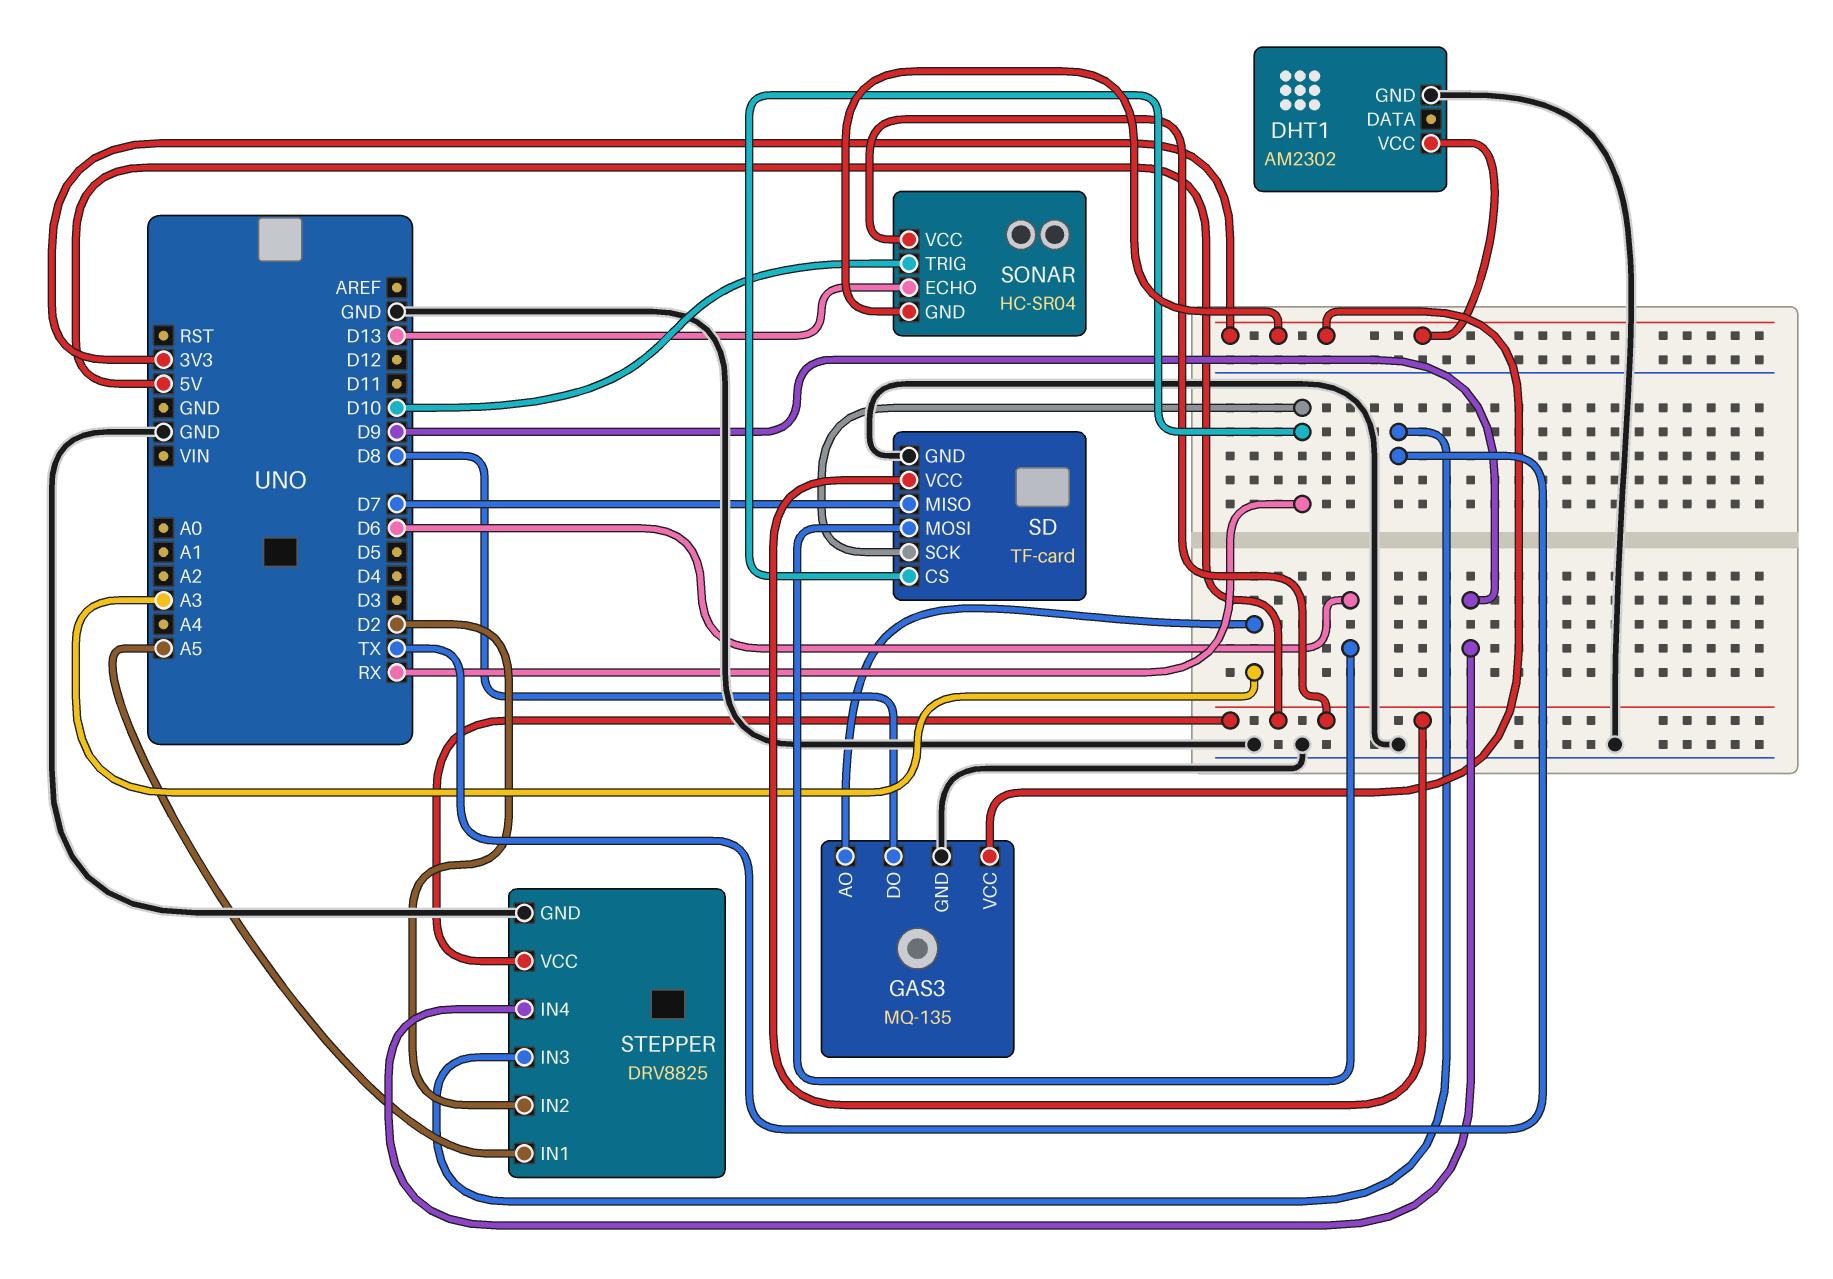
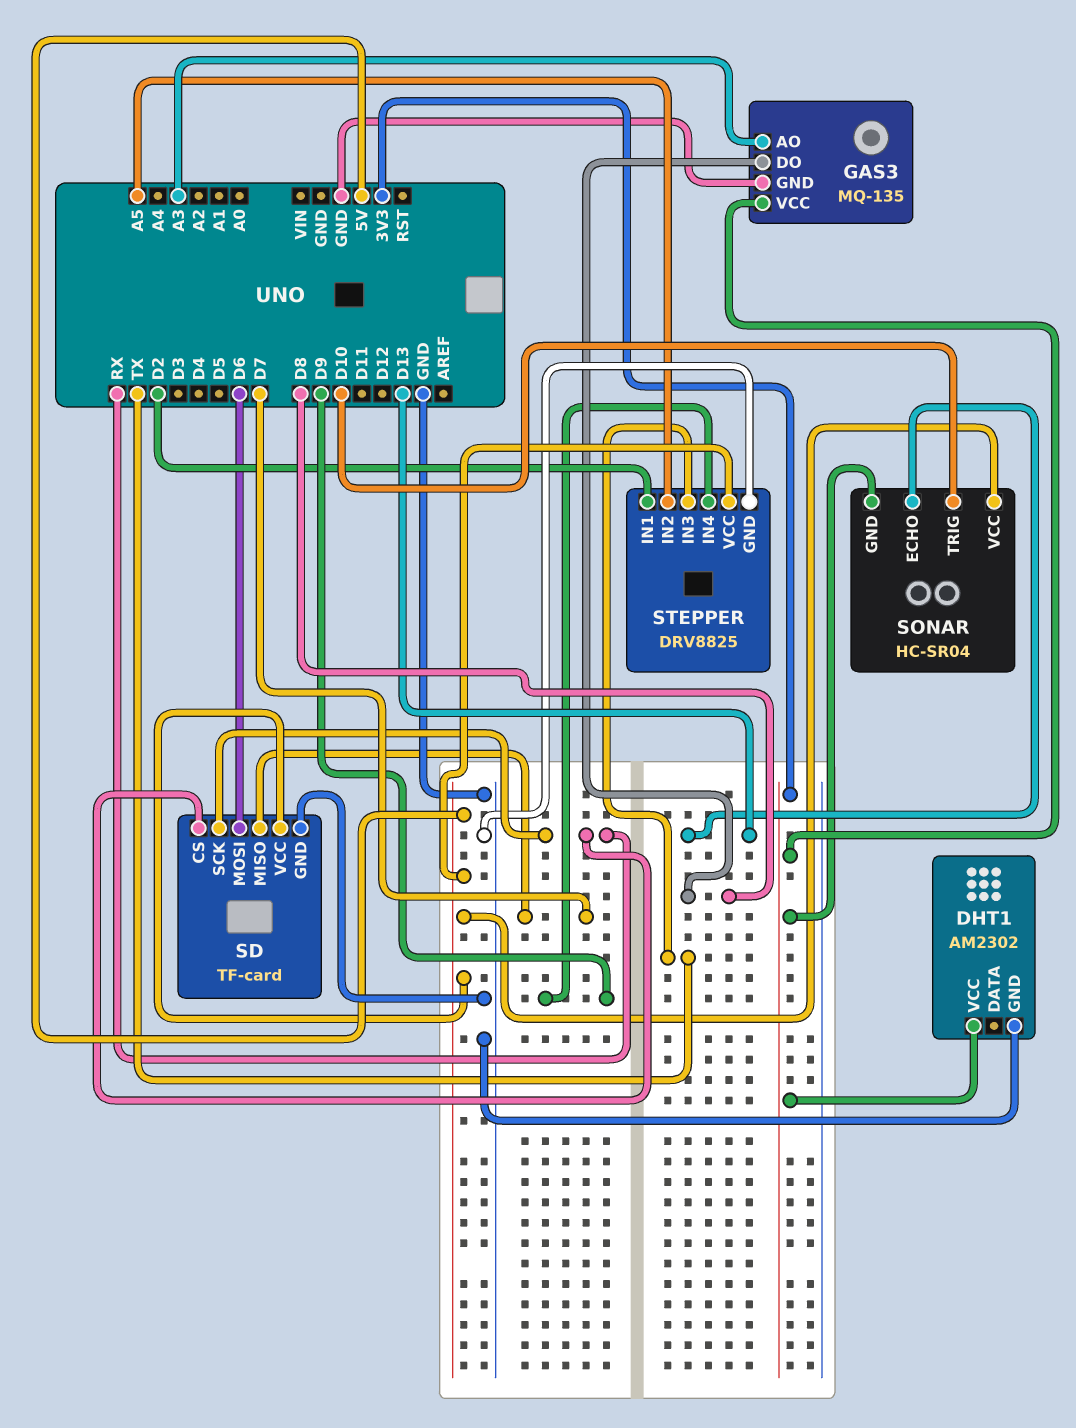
STEPPER pin IN1: A5 -> D2
STEPPER pin IN2: D2 -> A5

